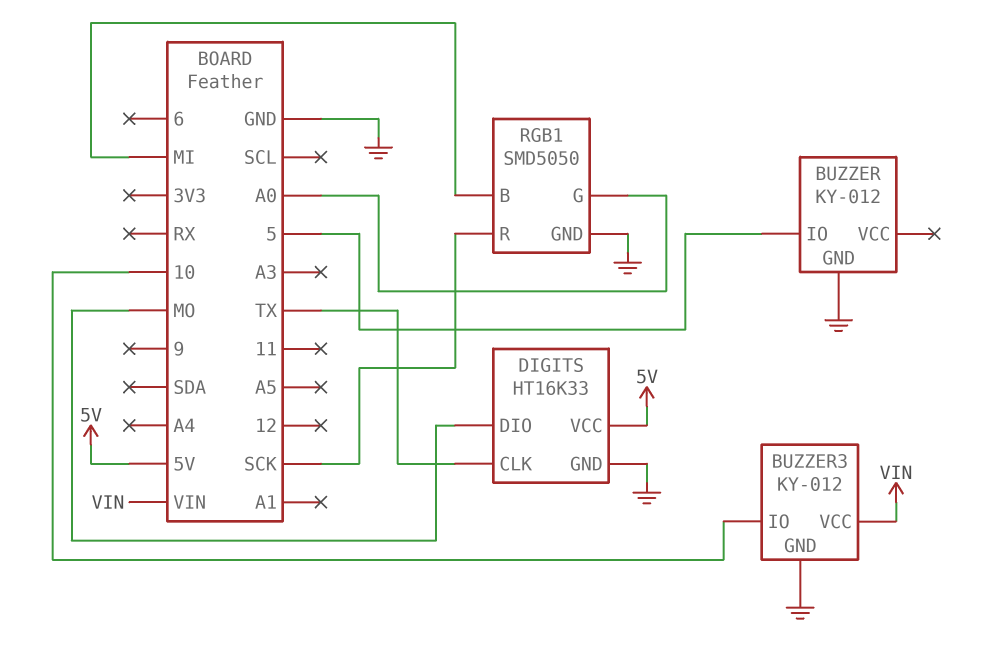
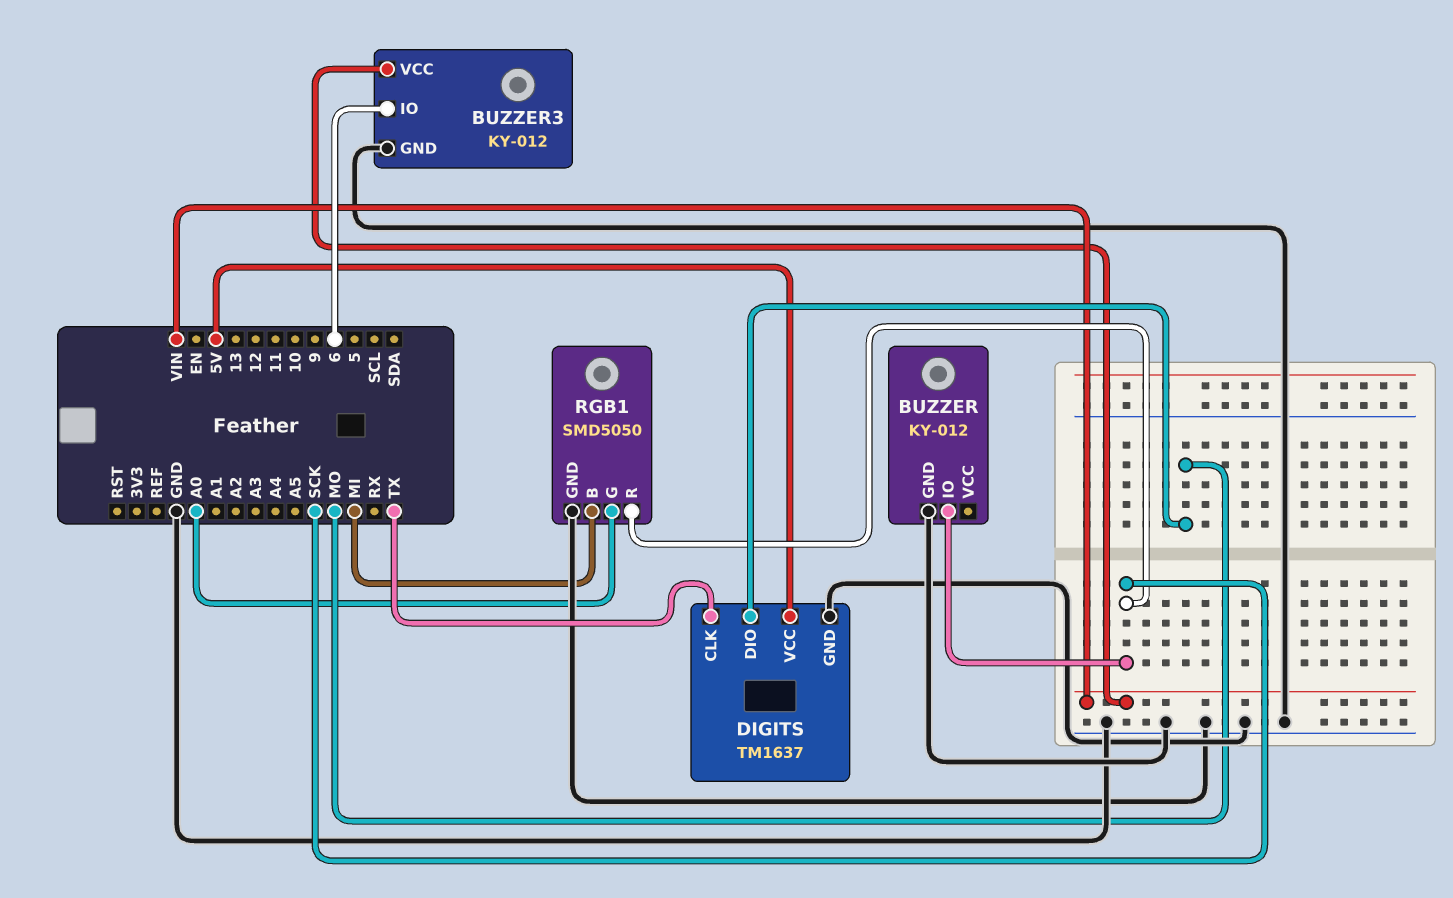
BUZZER pin IO: 5 -> SCK
BUZZER3 pin IO: 10 -> 6
DIGITS: HT16K33 -> TM1637

